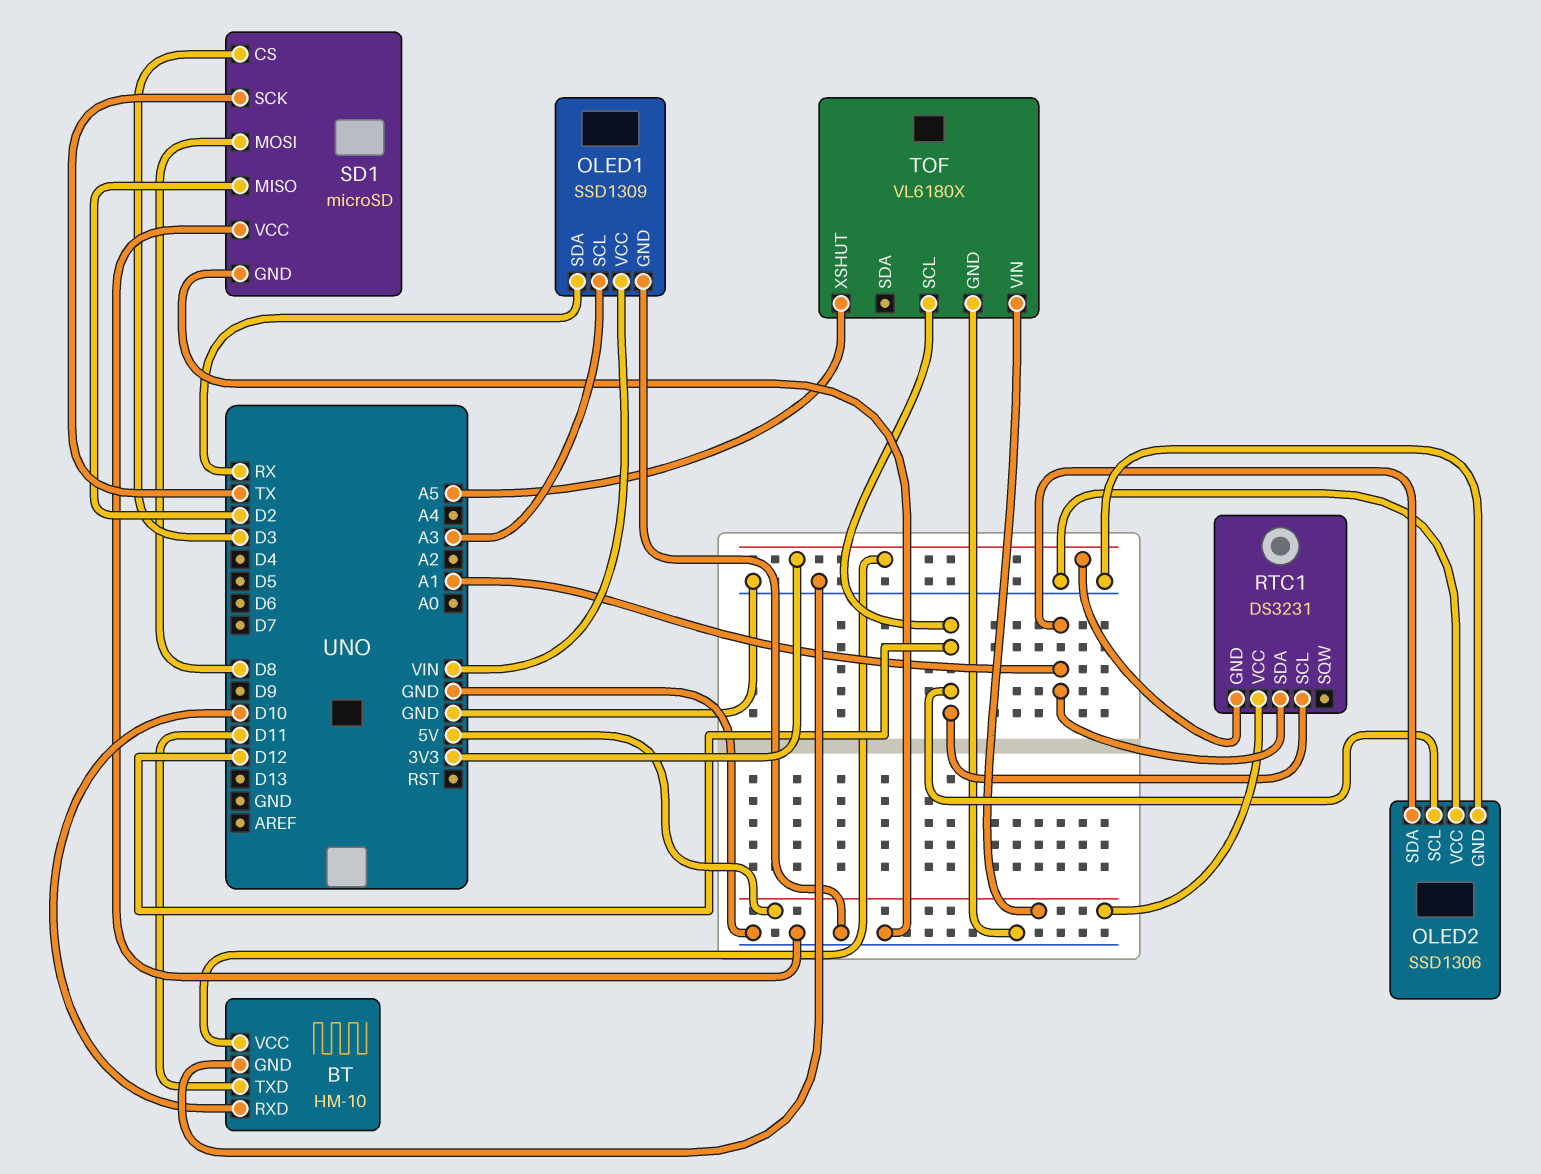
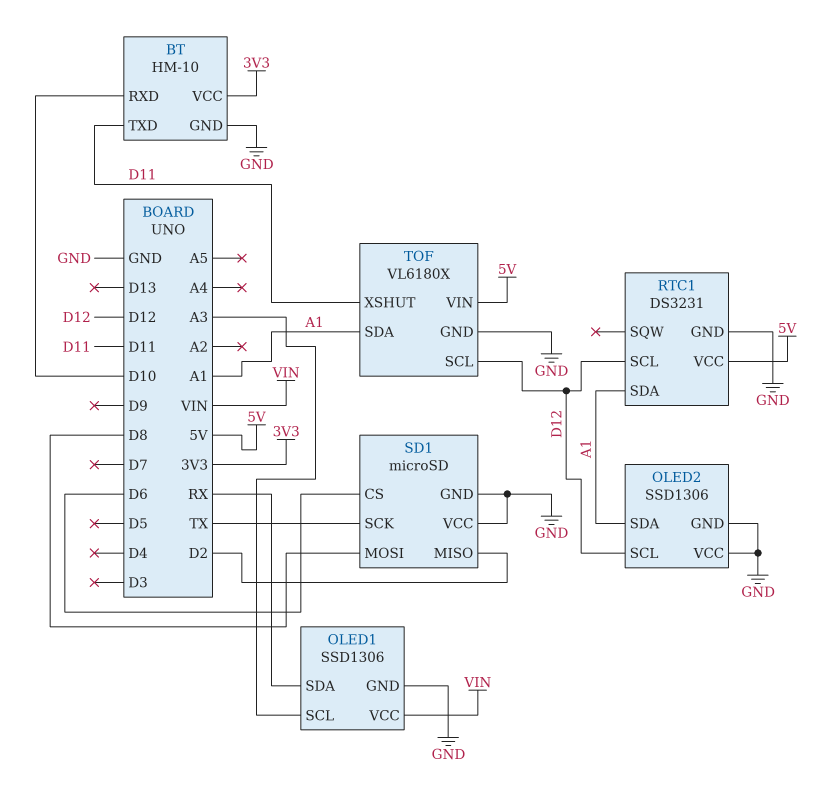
OLED1: SSD1309 -> SSD1306
RTC1 pin GND: 3V3 -> GND
SD1 pin CS: D3 -> D6
TOF pin SDA: none -> A1
TOF pin XSHUT: A5 -> D11

